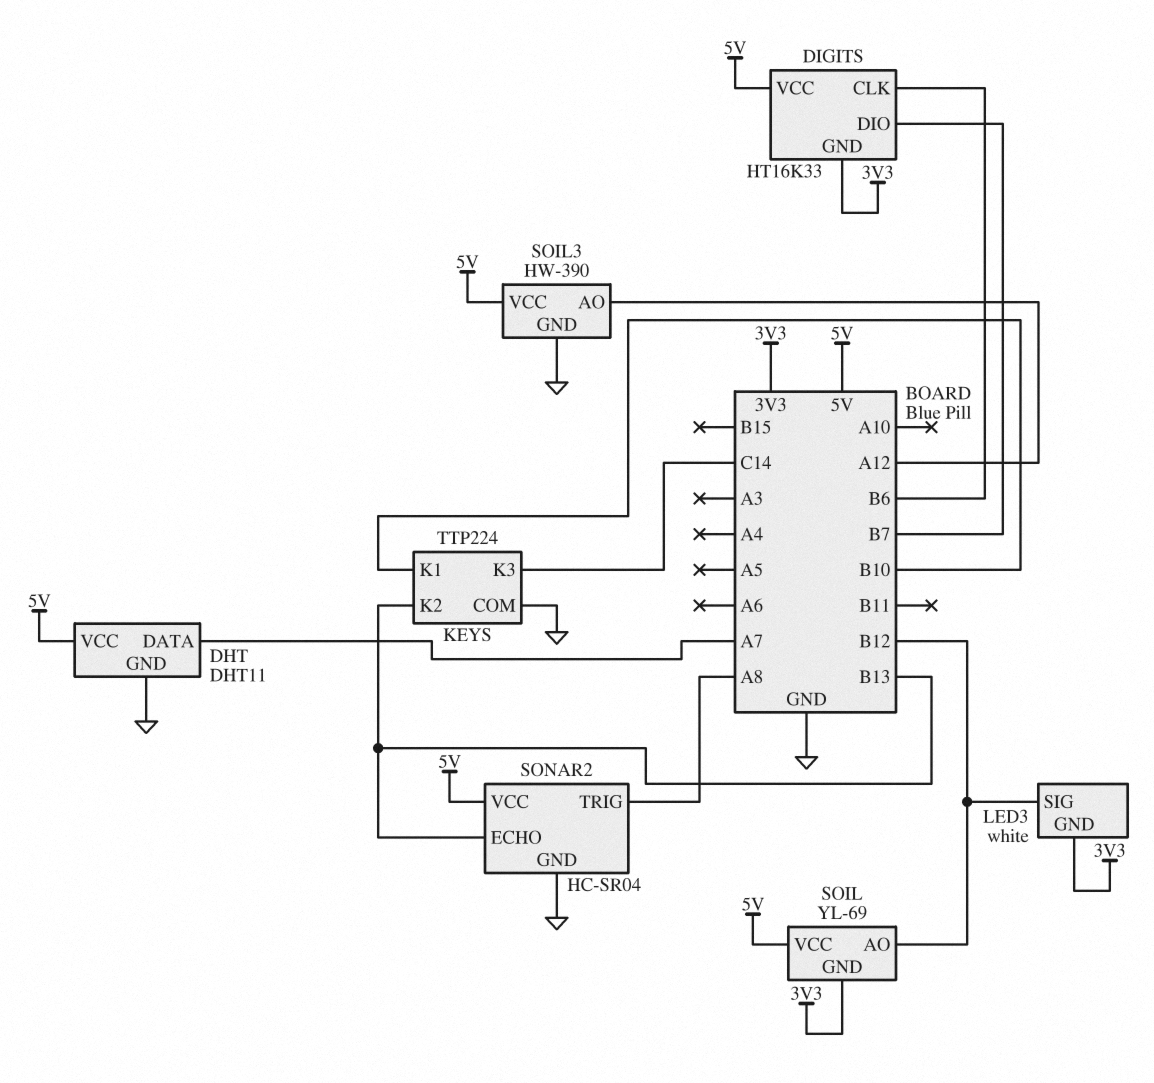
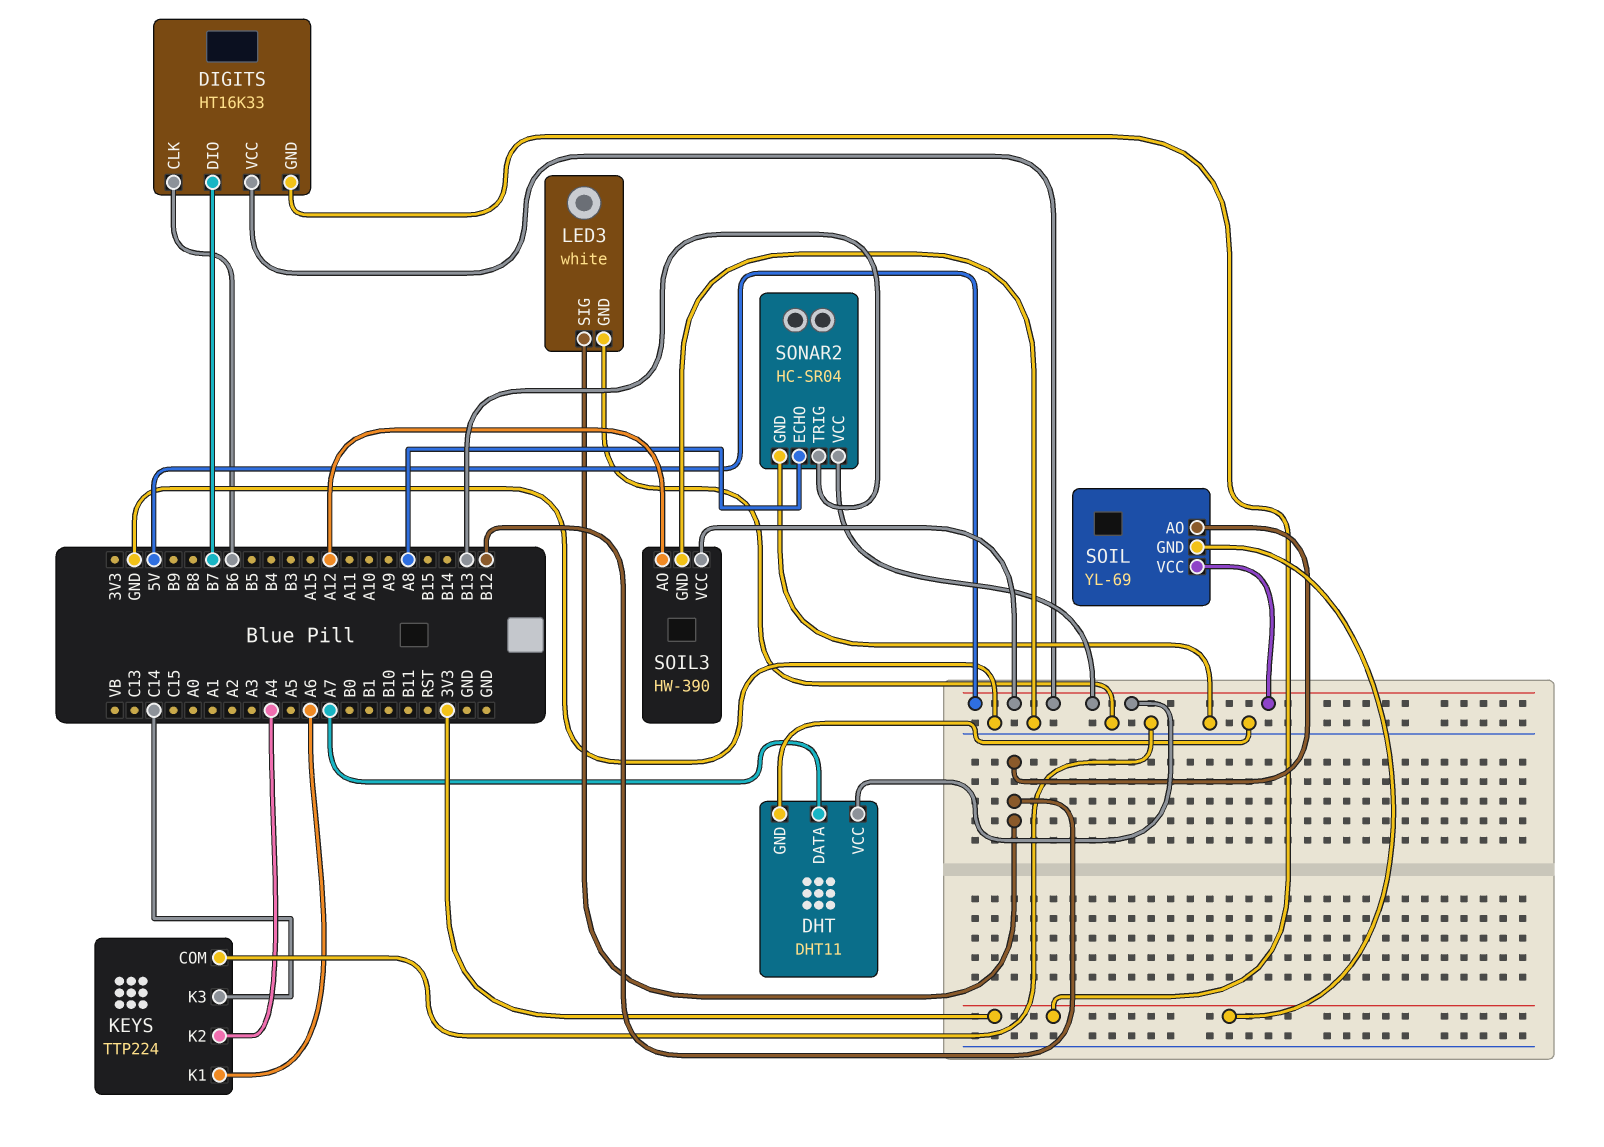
KEYS pin K1: B10 -> A6
KEYS pin K2: B13 -> A4
LED3 pin GND: 3V3 -> GND
SONAR2 pin ECHO: B13 -> A8
SONAR2 pin TRIG: A8 -> B13

